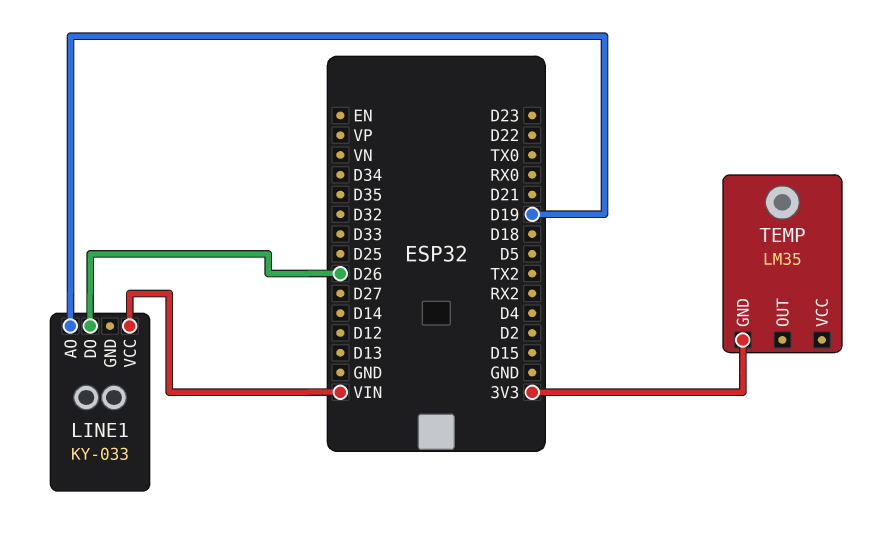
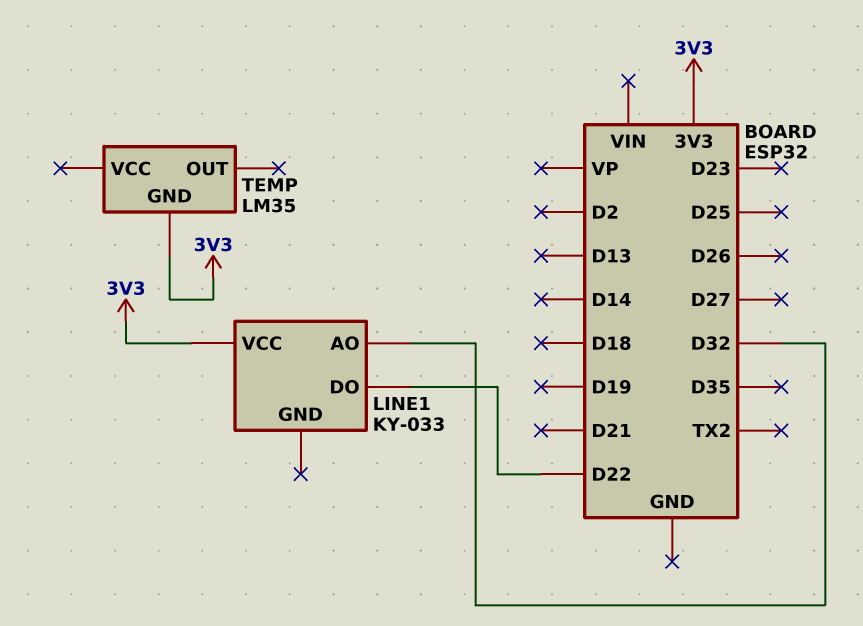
LINE1 pin AO: D19 -> D32
LINE1 pin DO: D26 -> D22
LINE1 pin VCC: VIN -> 3V3

